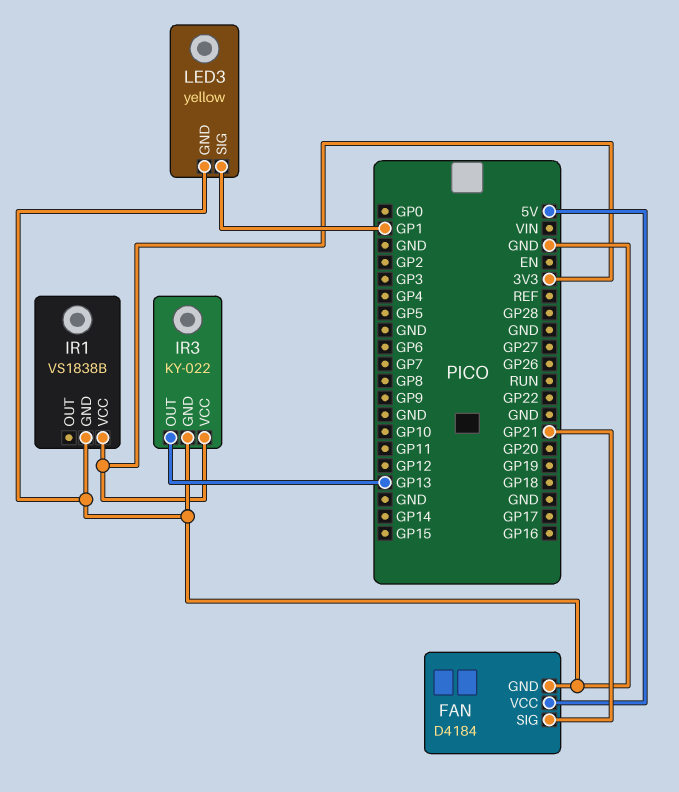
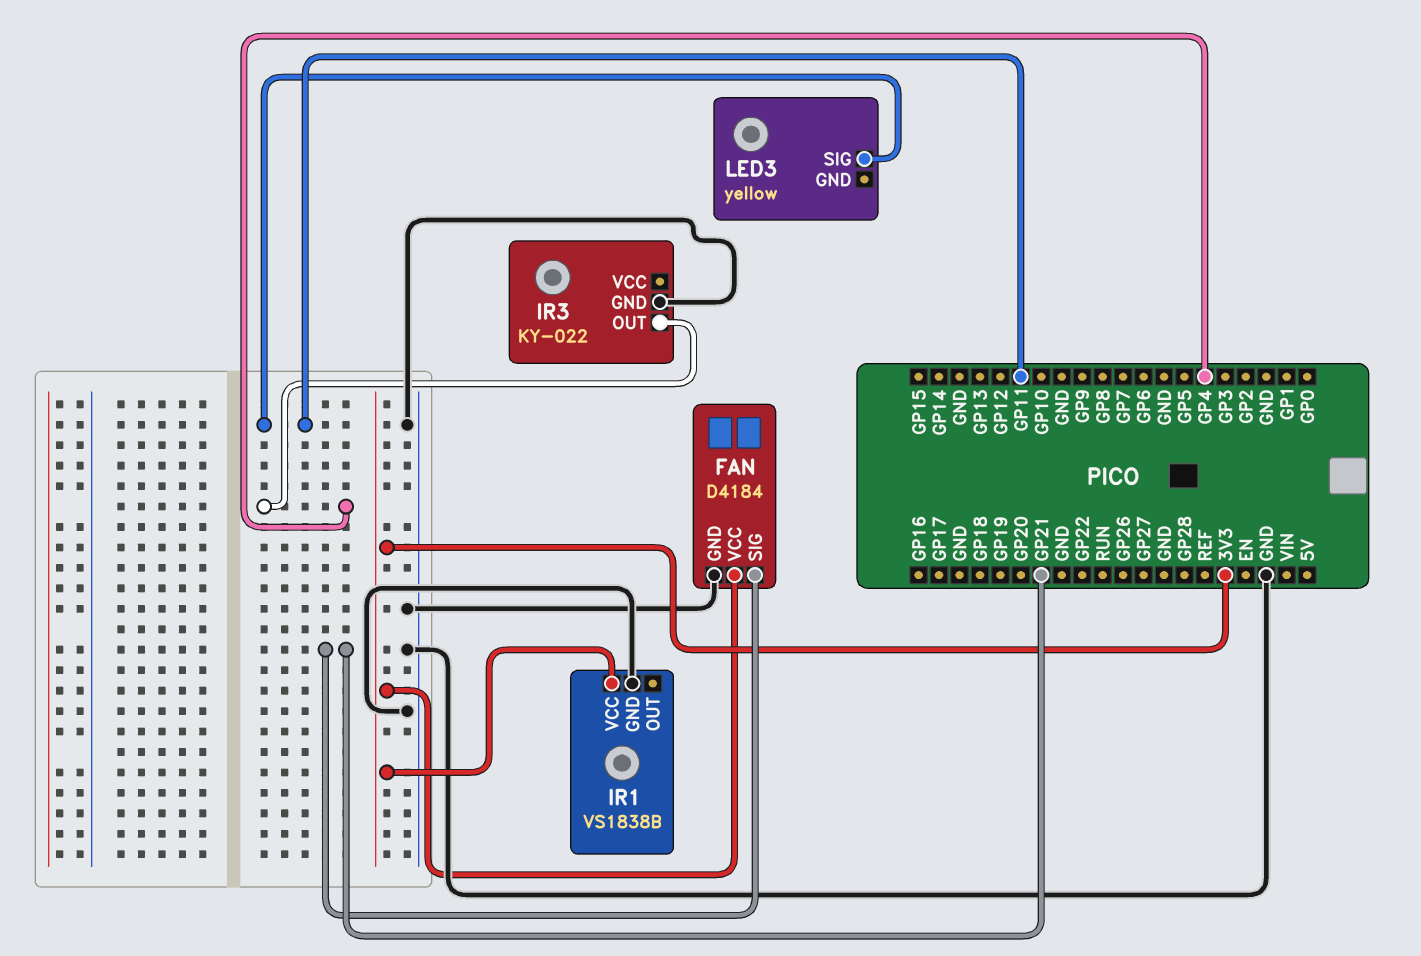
FAN pin VCC: 5V -> 3V3
IR3 pin OUT: GP13 -> GP4
IR3 pin VCC: 3V3 -> none
LED3 pin GND: GND -> none
LED3 pin SIG: GP1 -> GP11

